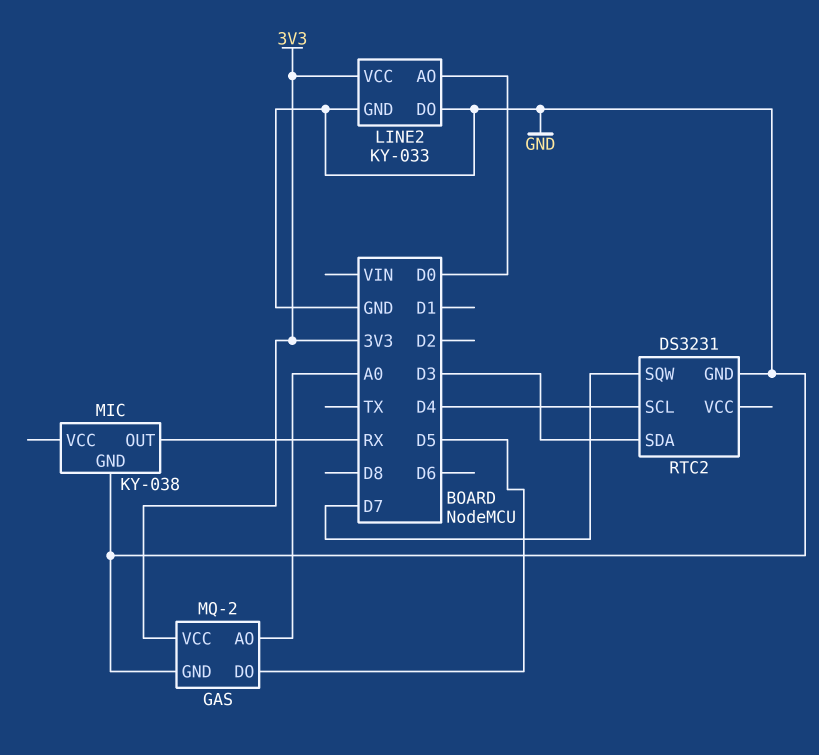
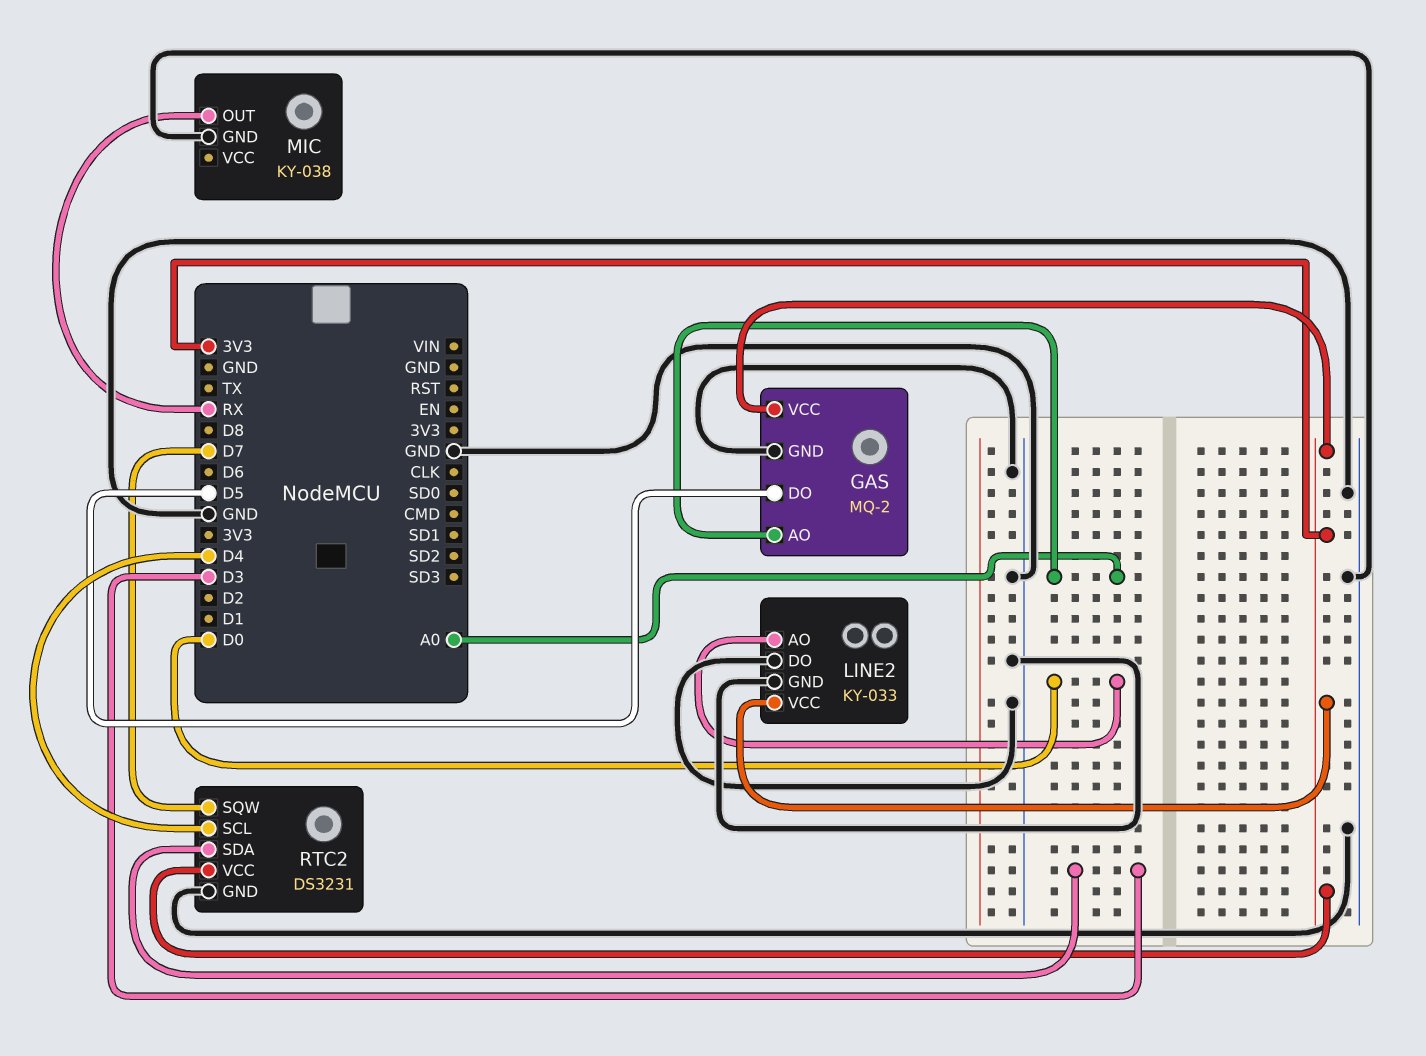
RTC2 pin VCC: none -> 3V3

